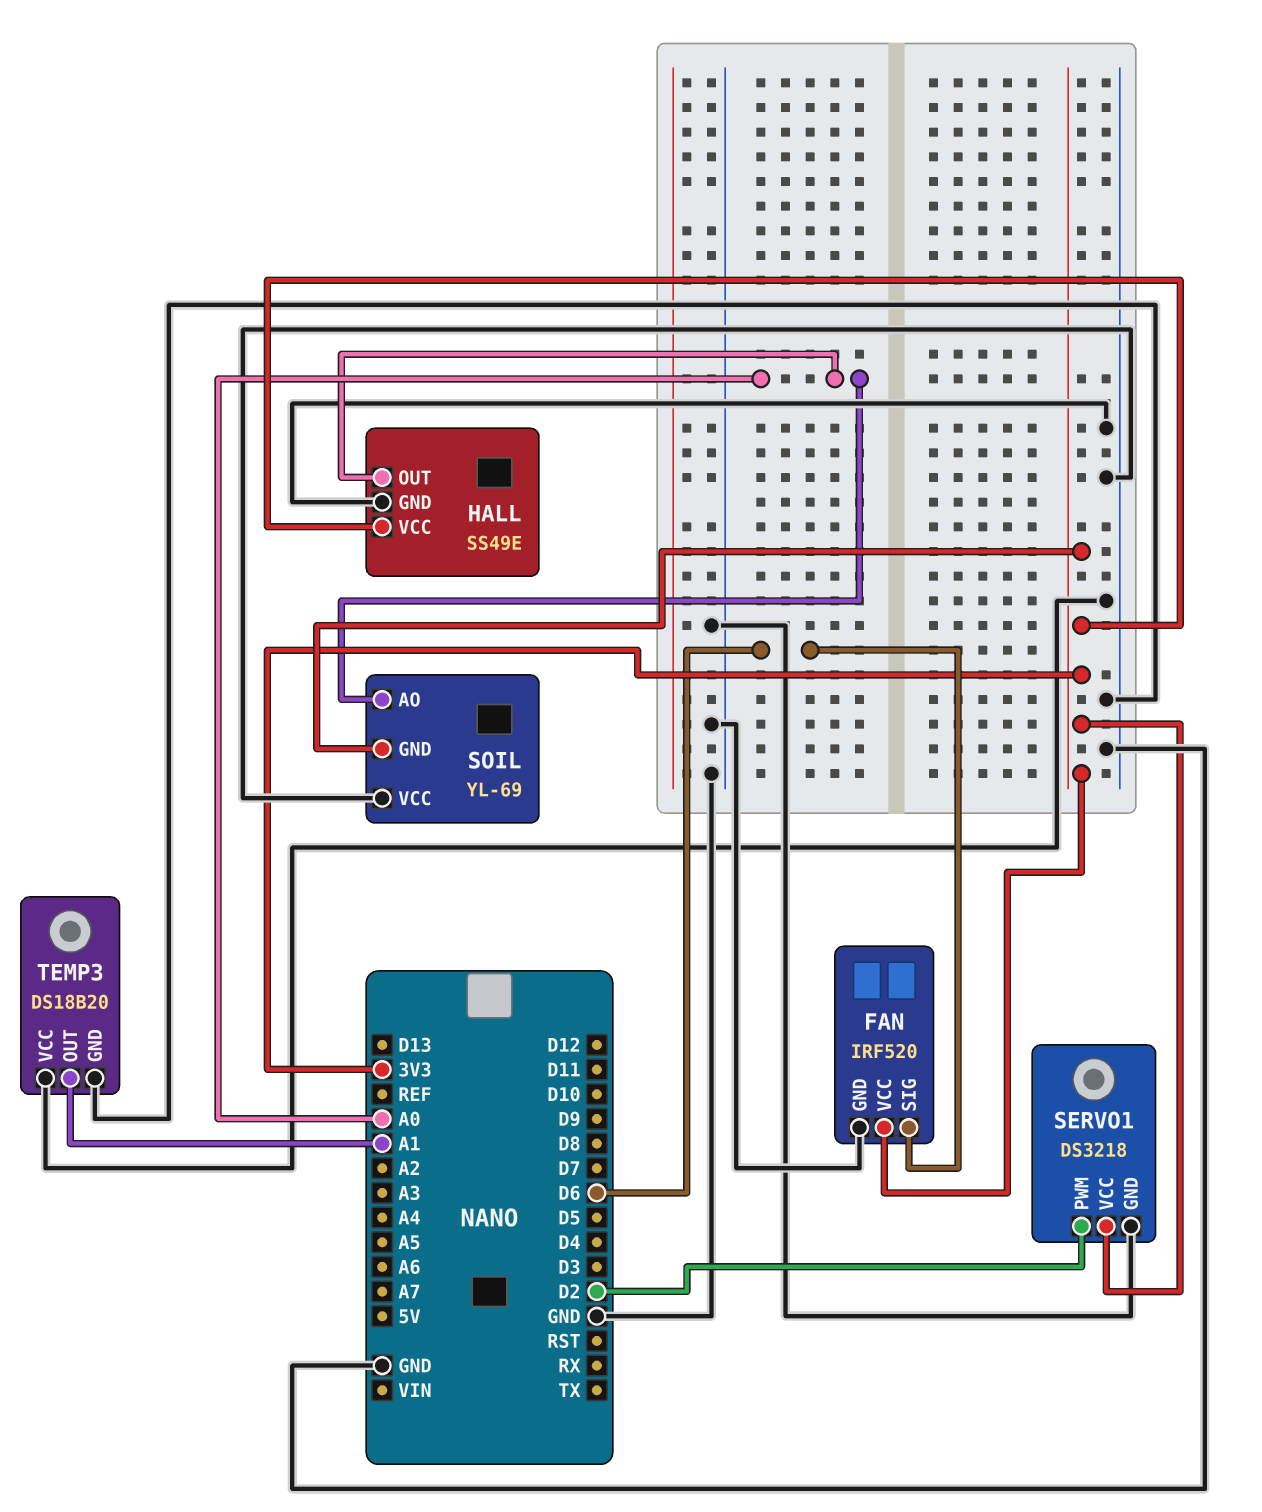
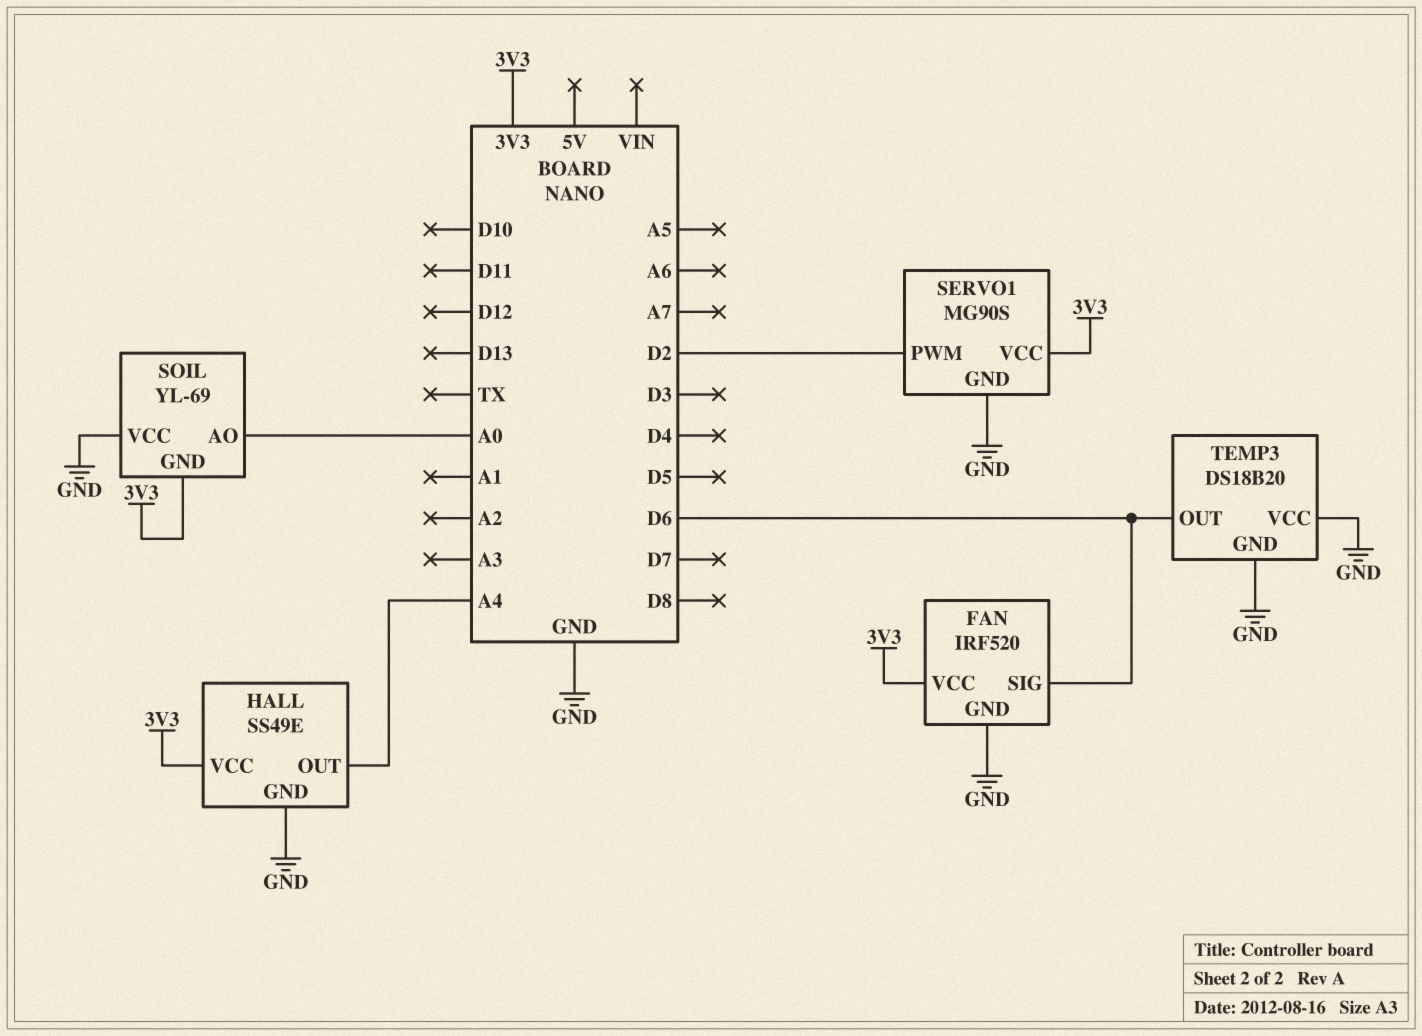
HALL pin OUT: A0 -> A4
SERVO1: DS3218 -> MG90S
TEMP3 pin OUT: A1 -> D6

